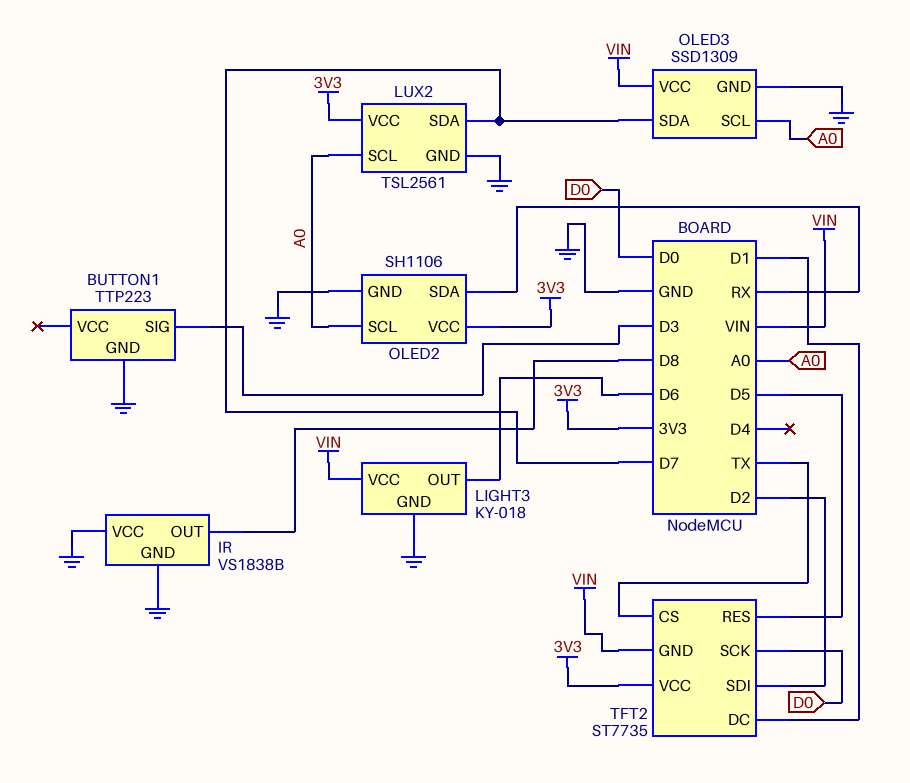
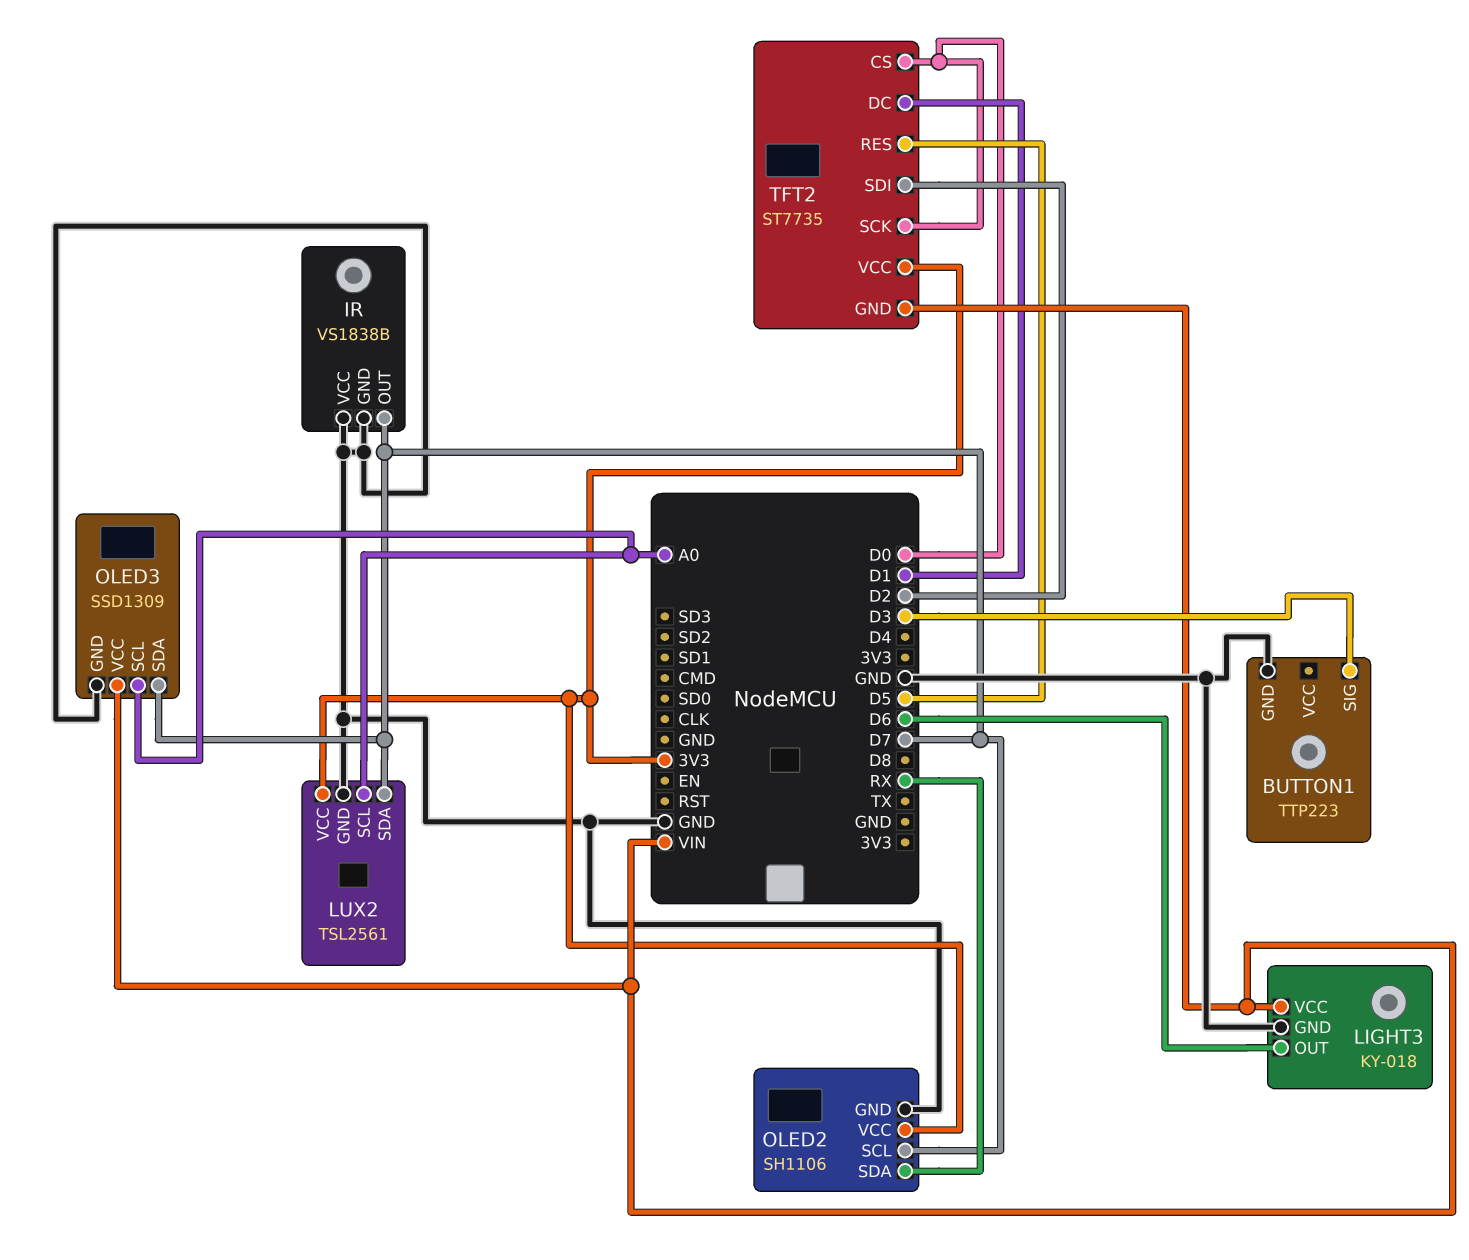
IR pin OUT: D8 -> D7
OLED2 pin SCL: A0 -> D7
TFT2 pin CS: TX -> D0

